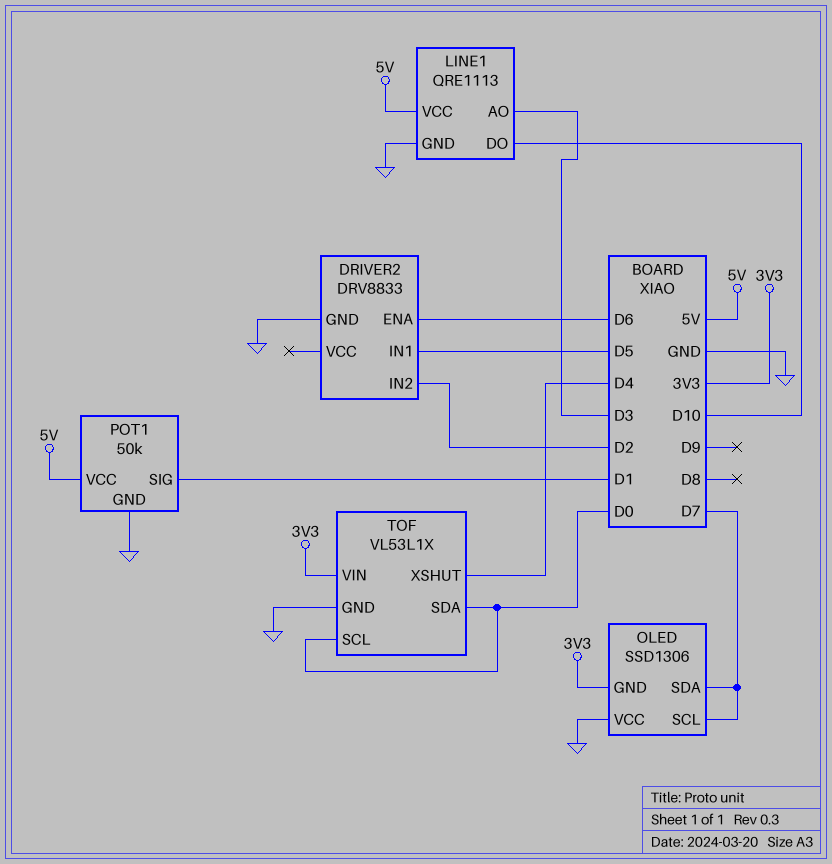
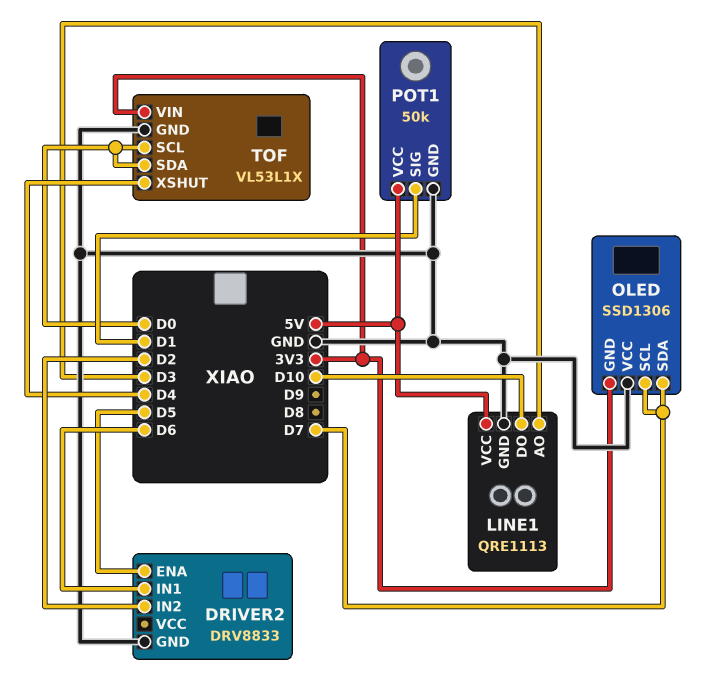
DRIVER2 pin ENA: D6 -> D5
DRIVER2 pin IN1: D5 -> D6

